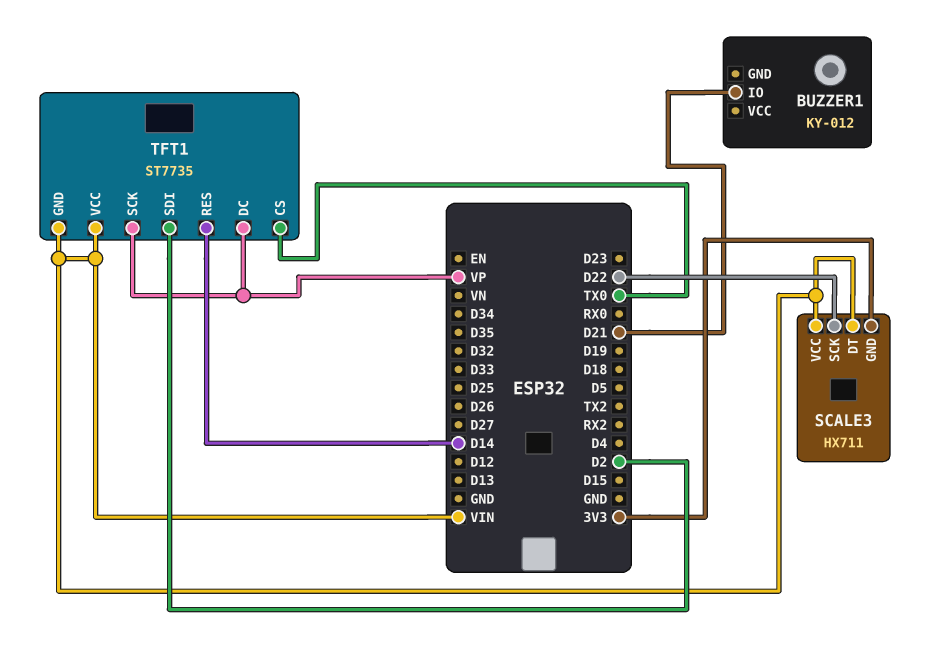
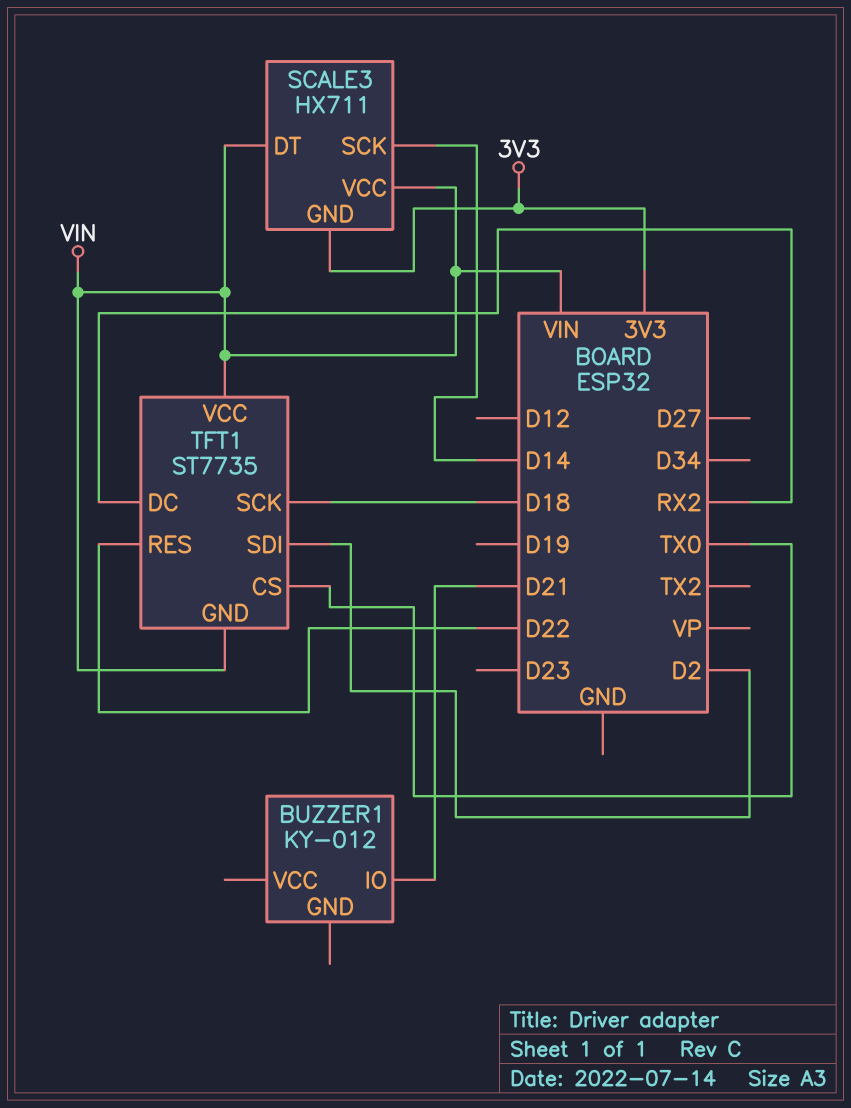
SCALE3 pin SCK: D22 -> D14
TFT1 pin DC: VP -> RX2
TFT1 pin RES: D14 -> D22
TFT1 pin SCK: VP -> D18

